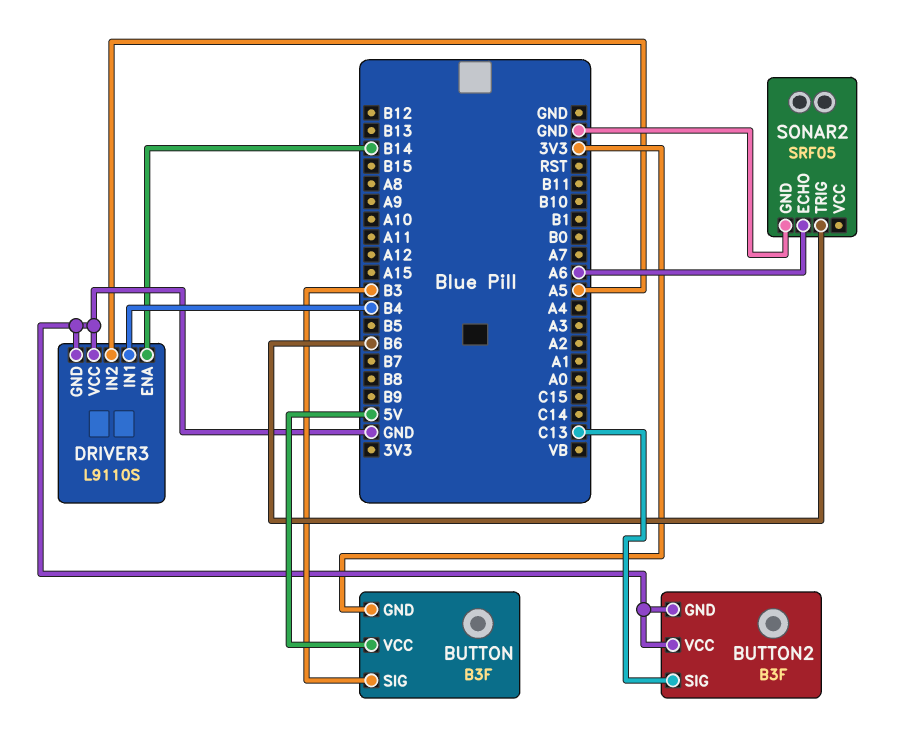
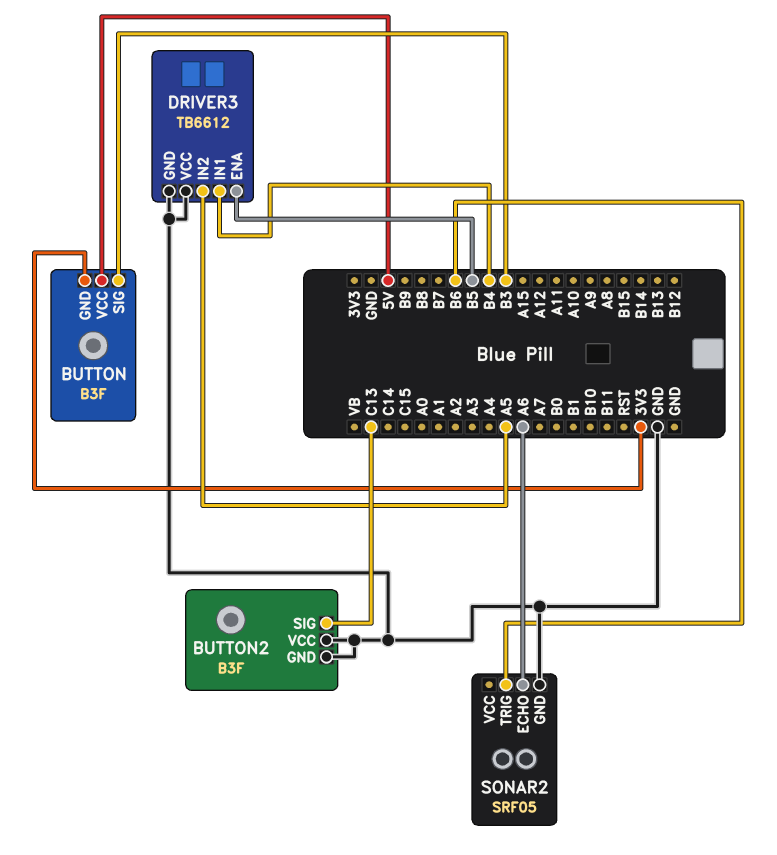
DRIVER3: L9110S -> TB6612
DRIVER3 pin ENA: B14 -> B5

